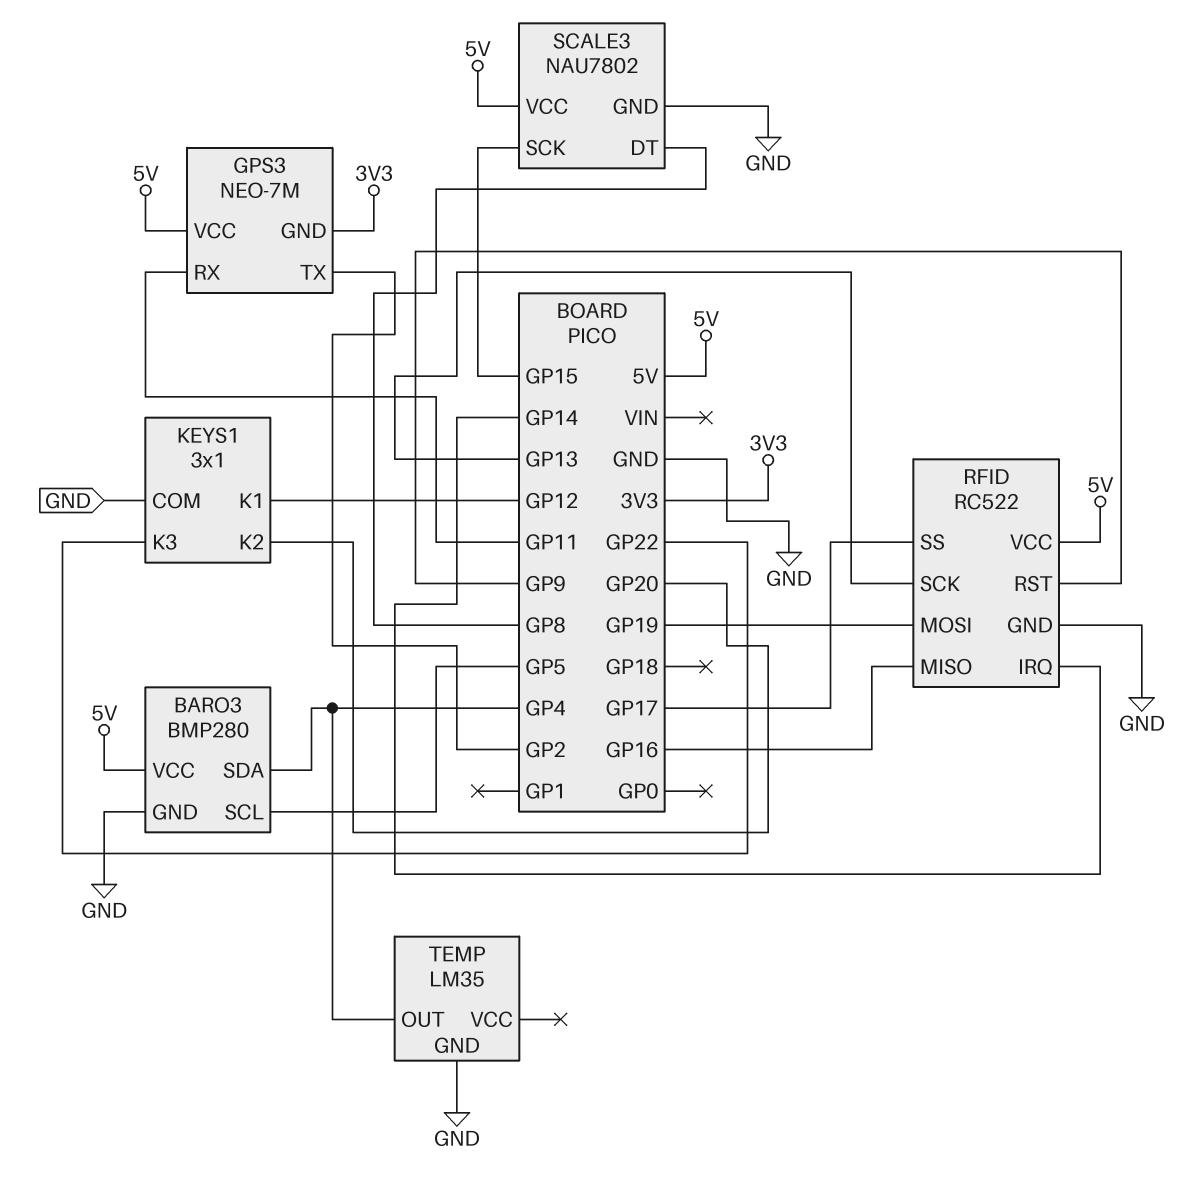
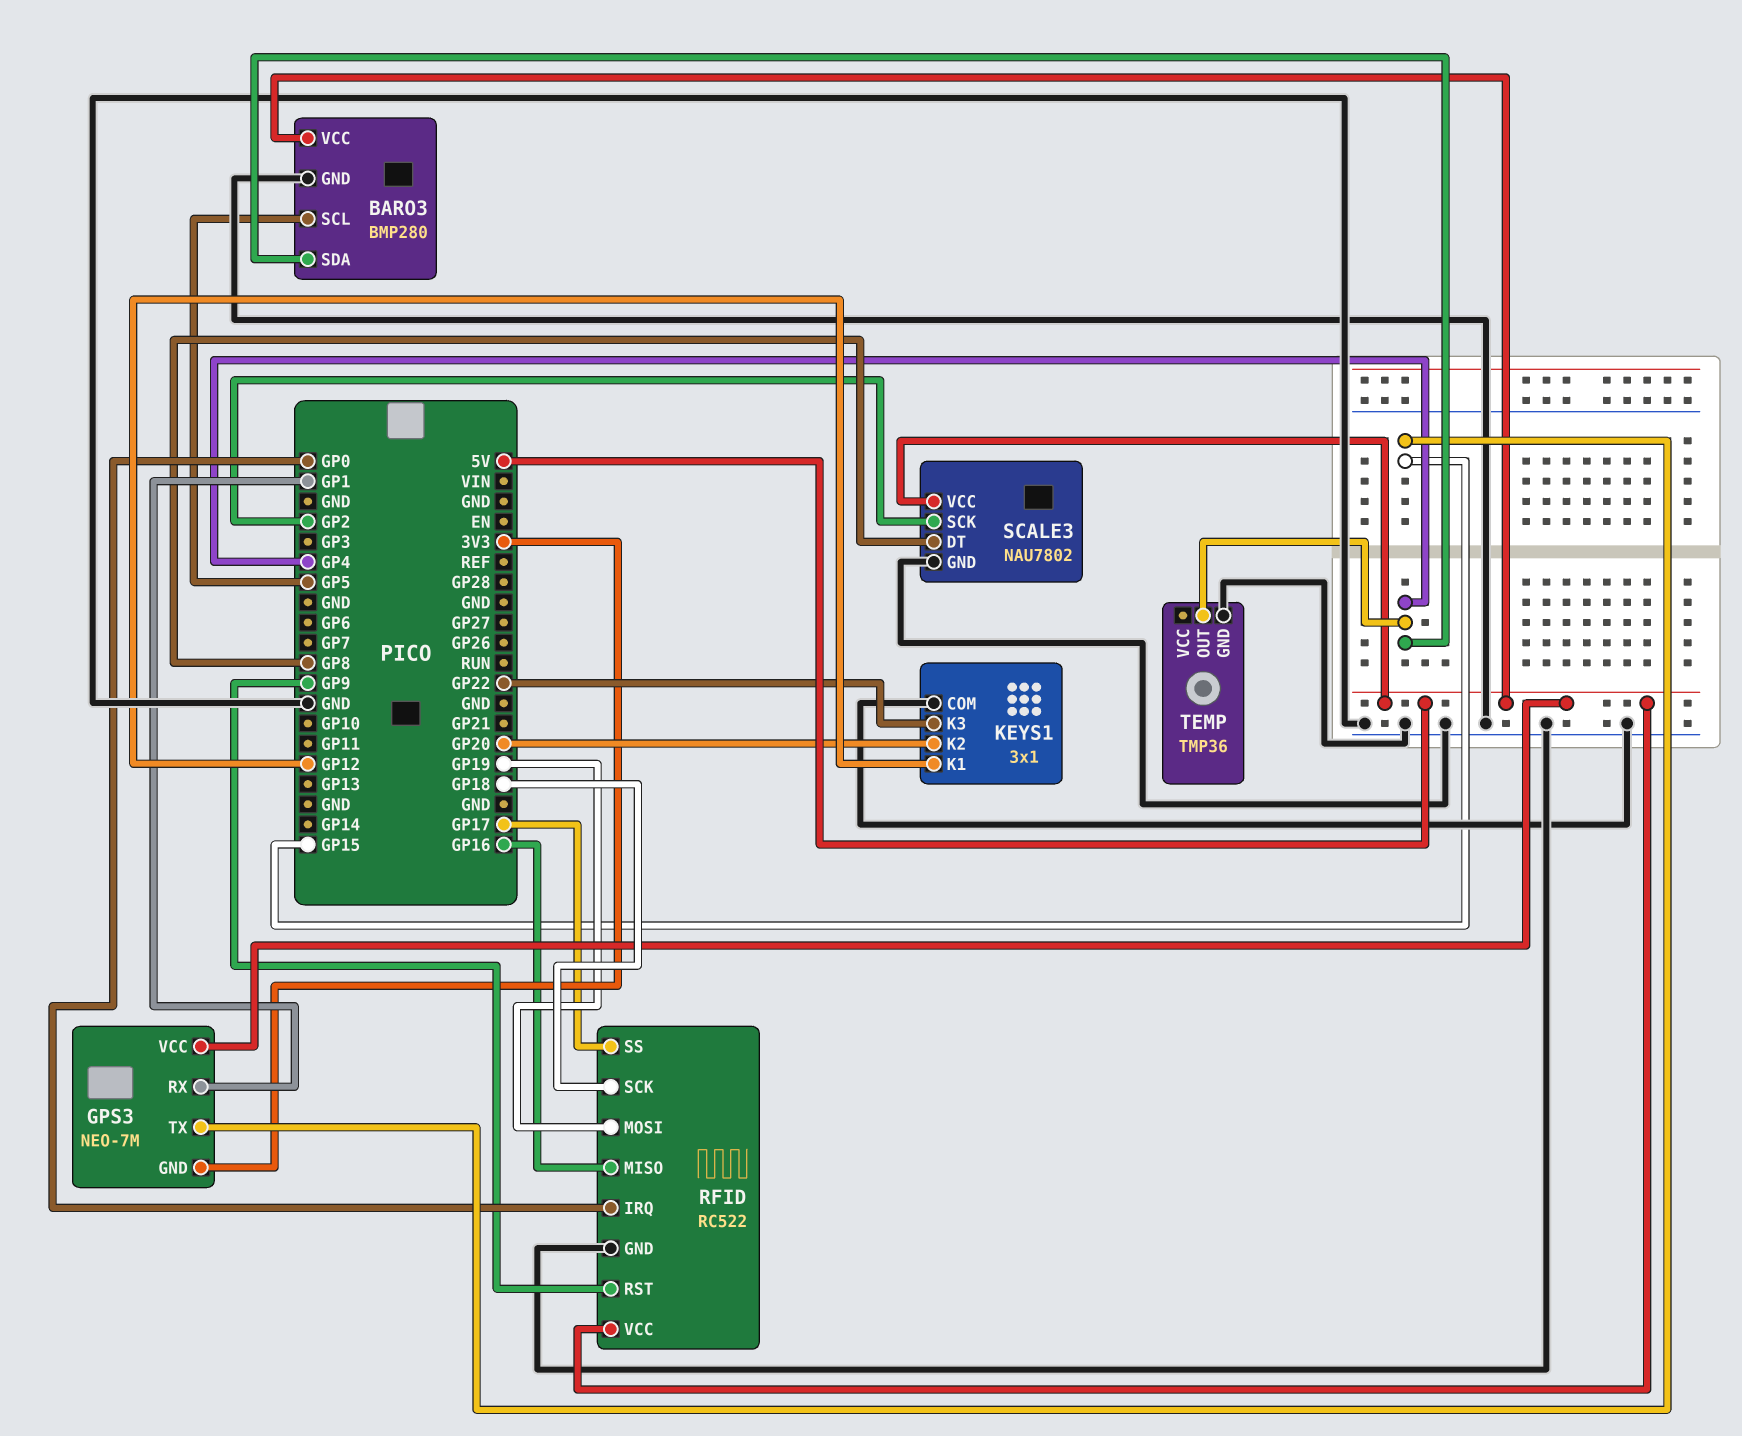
GPS3 pin RX: GP11 -> GP1
GPS3 pin TX: GP2 -> GP15
RFID pin IRQ: GP14 -> GP0
RFID pin SCK: GP13 -> GP18
SCALE3 pin SCK: GP15 -> GP2
TEMP: LM35 -> TMP36

